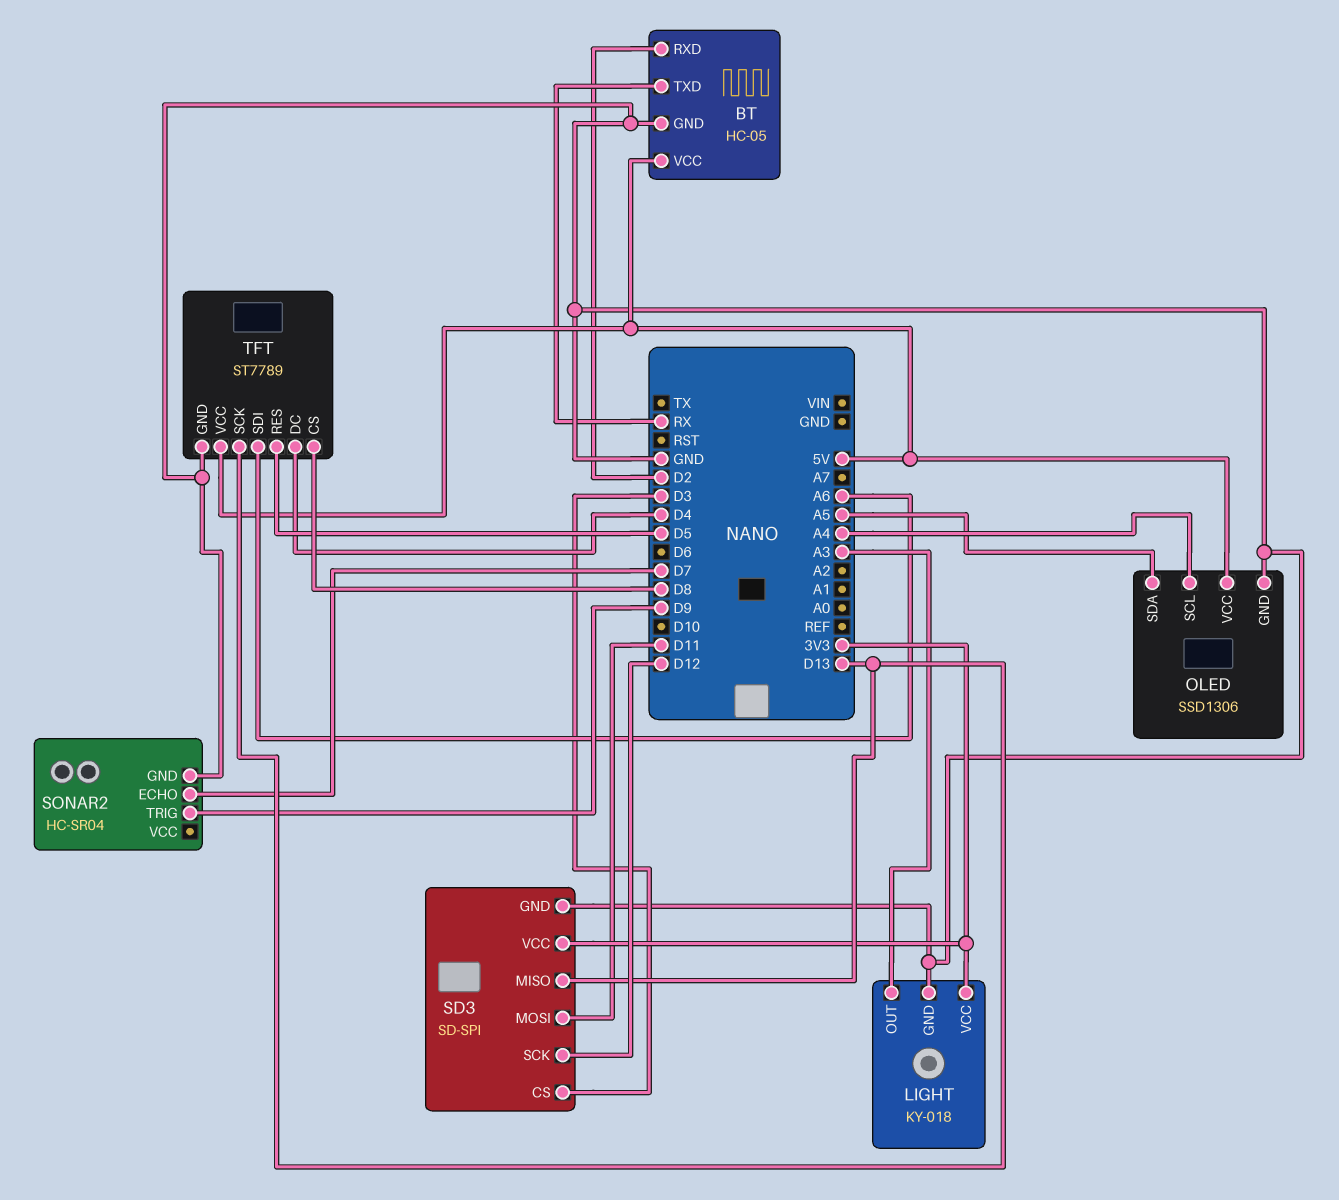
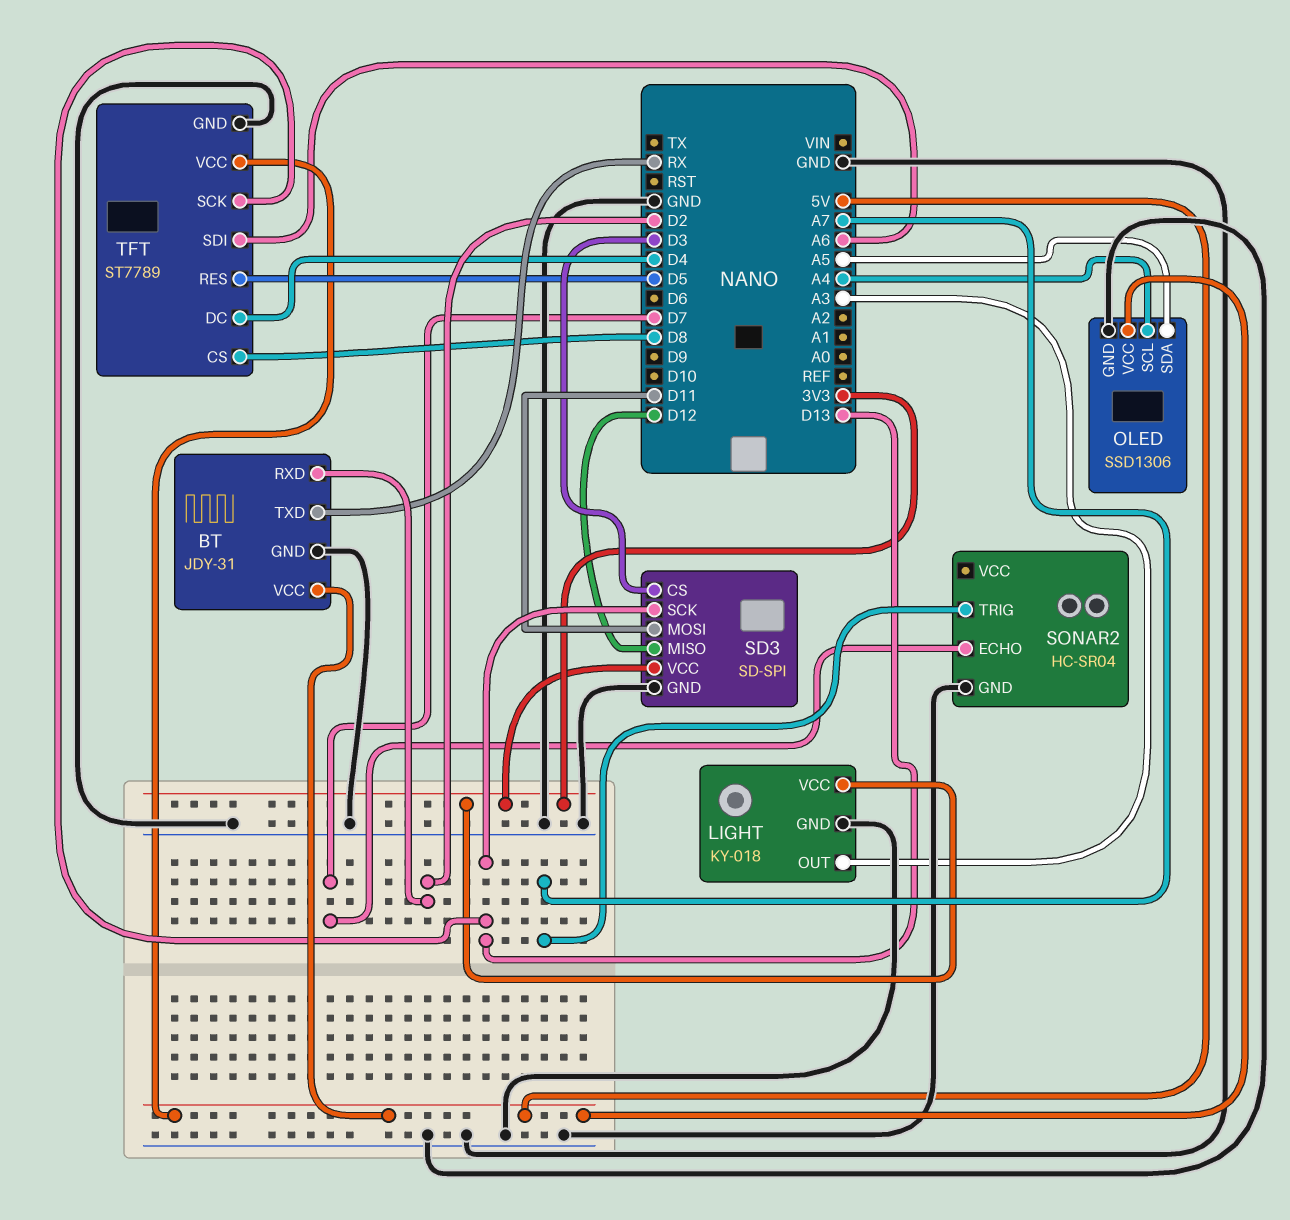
BT: HC-05 -> JDY-31
SD3 pin MISO: D13 -> D12
SD3 pin SCK: D12 -> D13
SONAR2 pin TRIG: D9 -> A7

